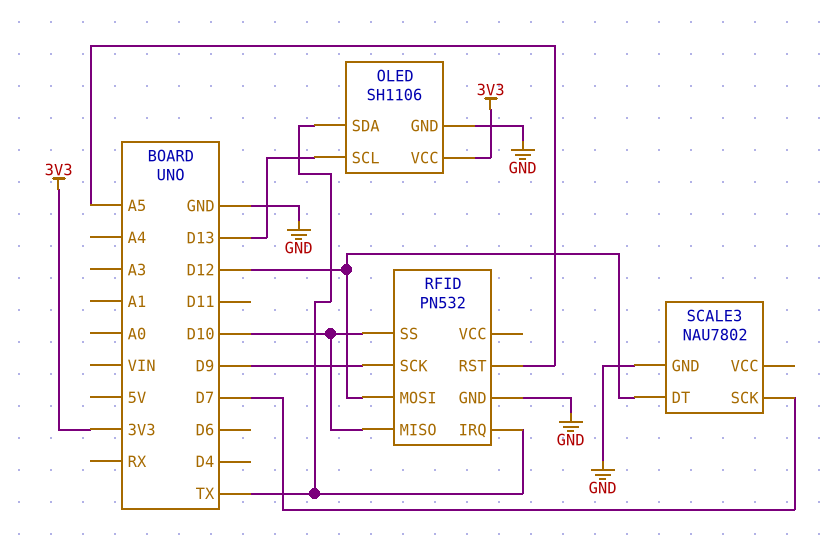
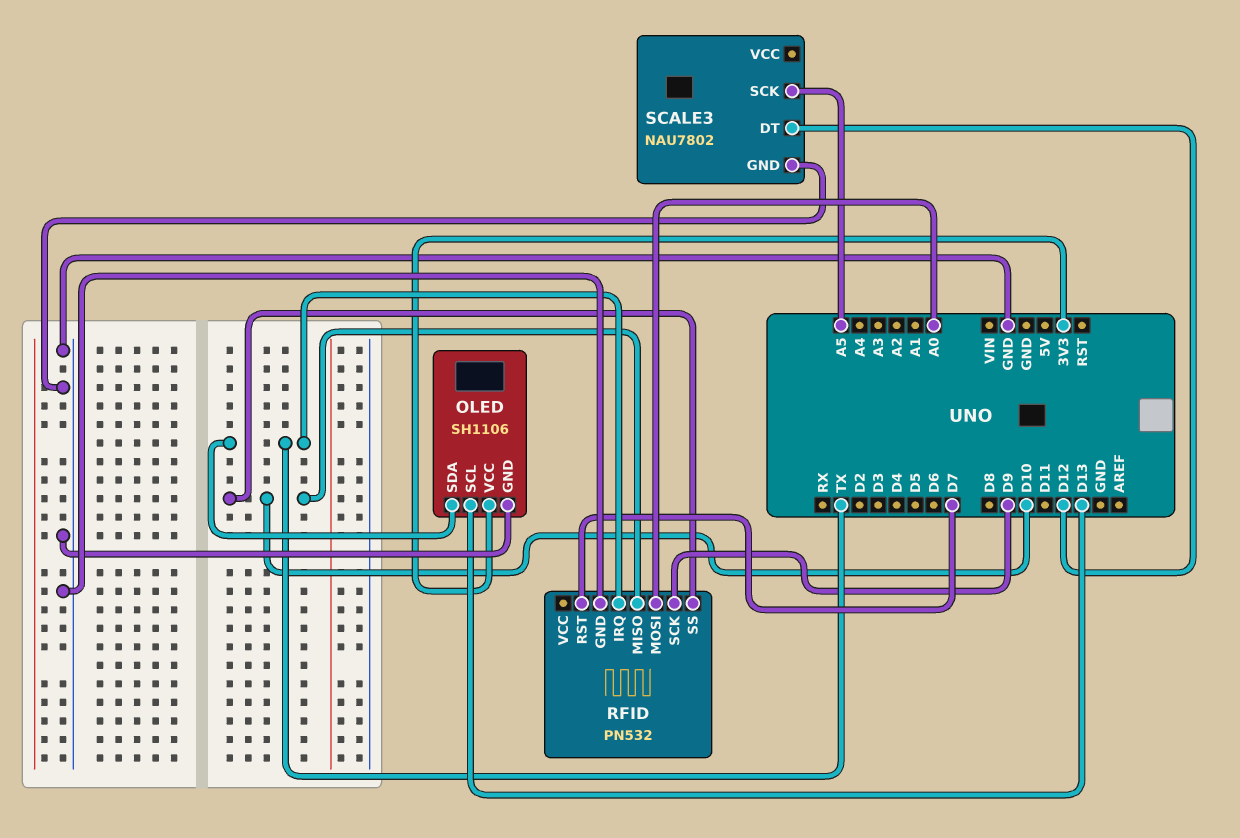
RFID pin MOSI: D12 -> A0
RFID pin RST: A5 -> D7
SCALE3 pin SCK: D7 -> A5

